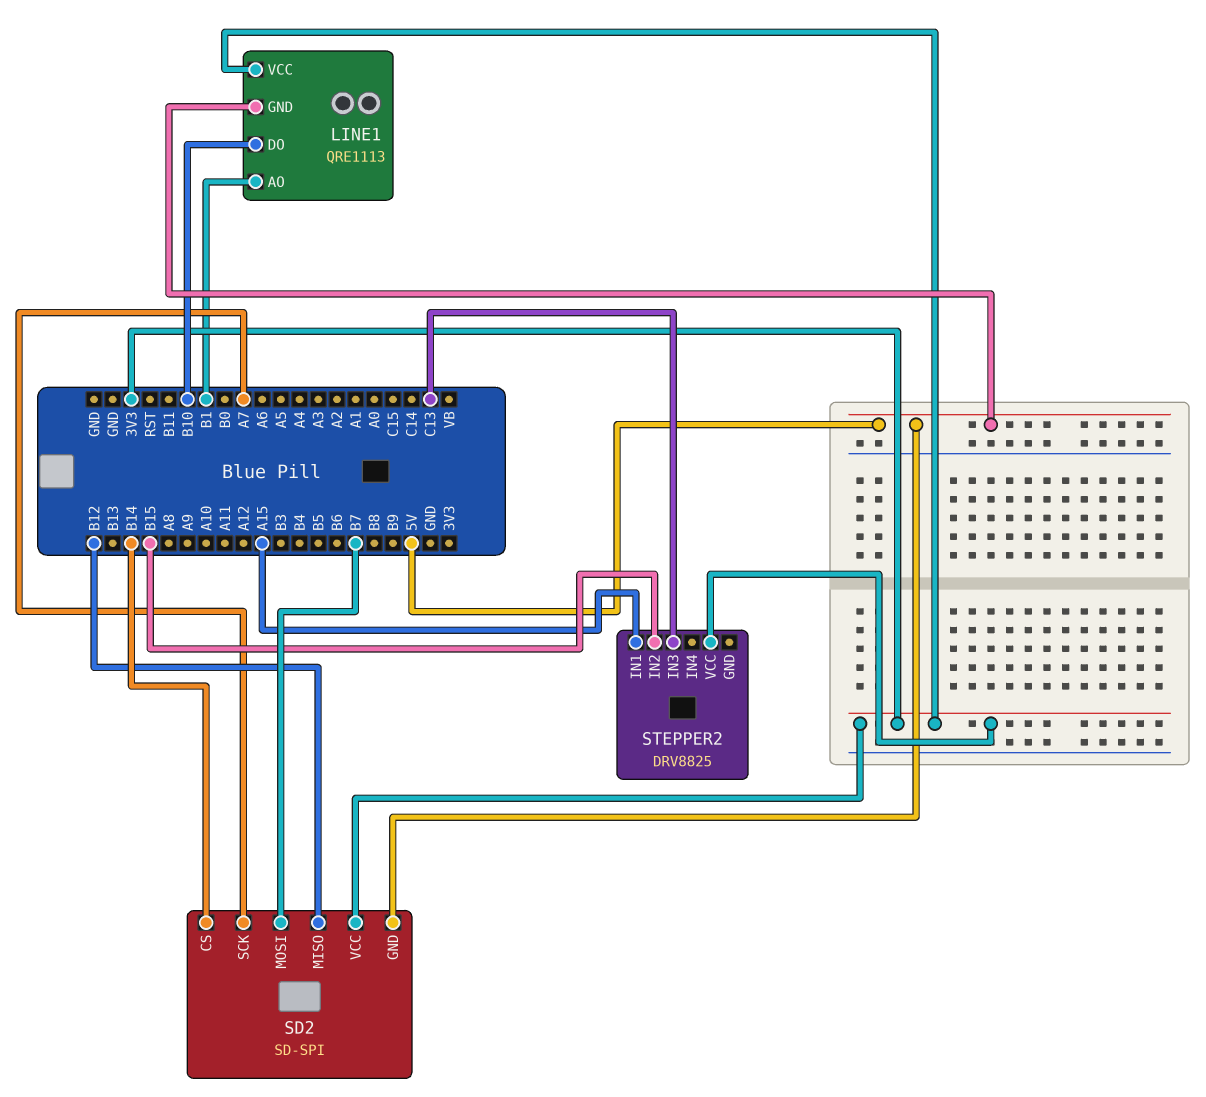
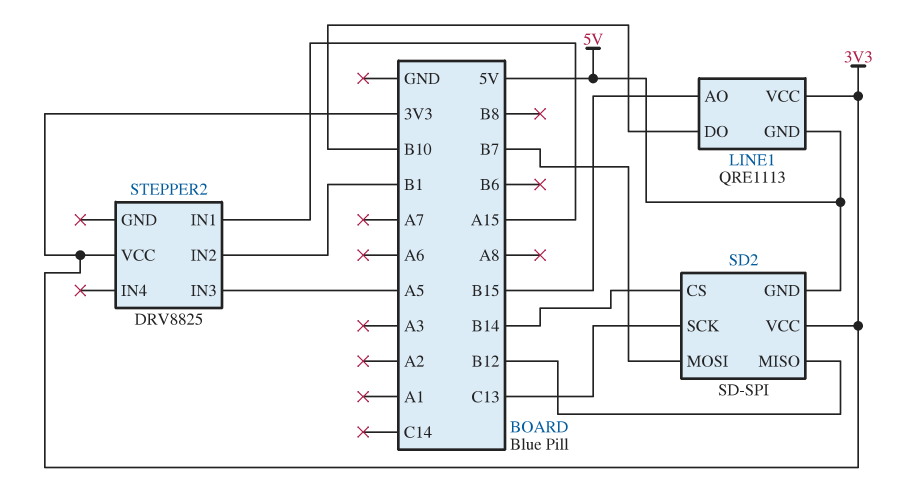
LINE1 pin AO: B1 -> B15
SD2 pin SCK: A7 -> C13
STEPPER2 pin IN2: B15 -> B1
STEPPER2 pin IN3: C13 -> A5

